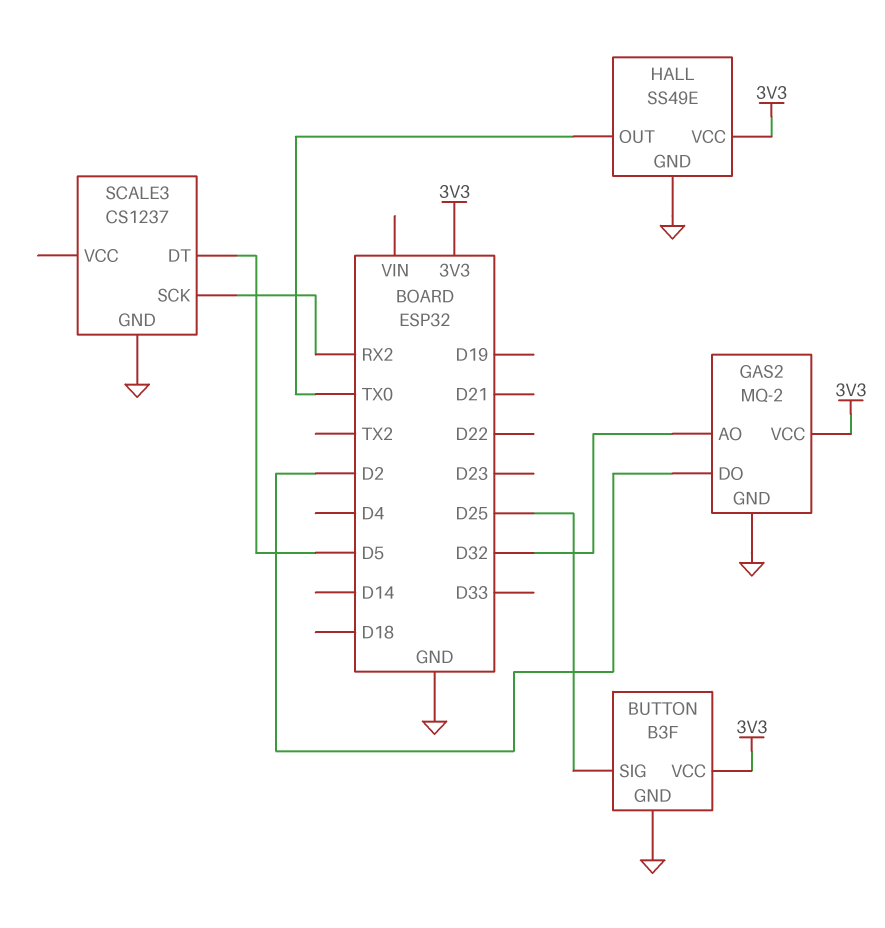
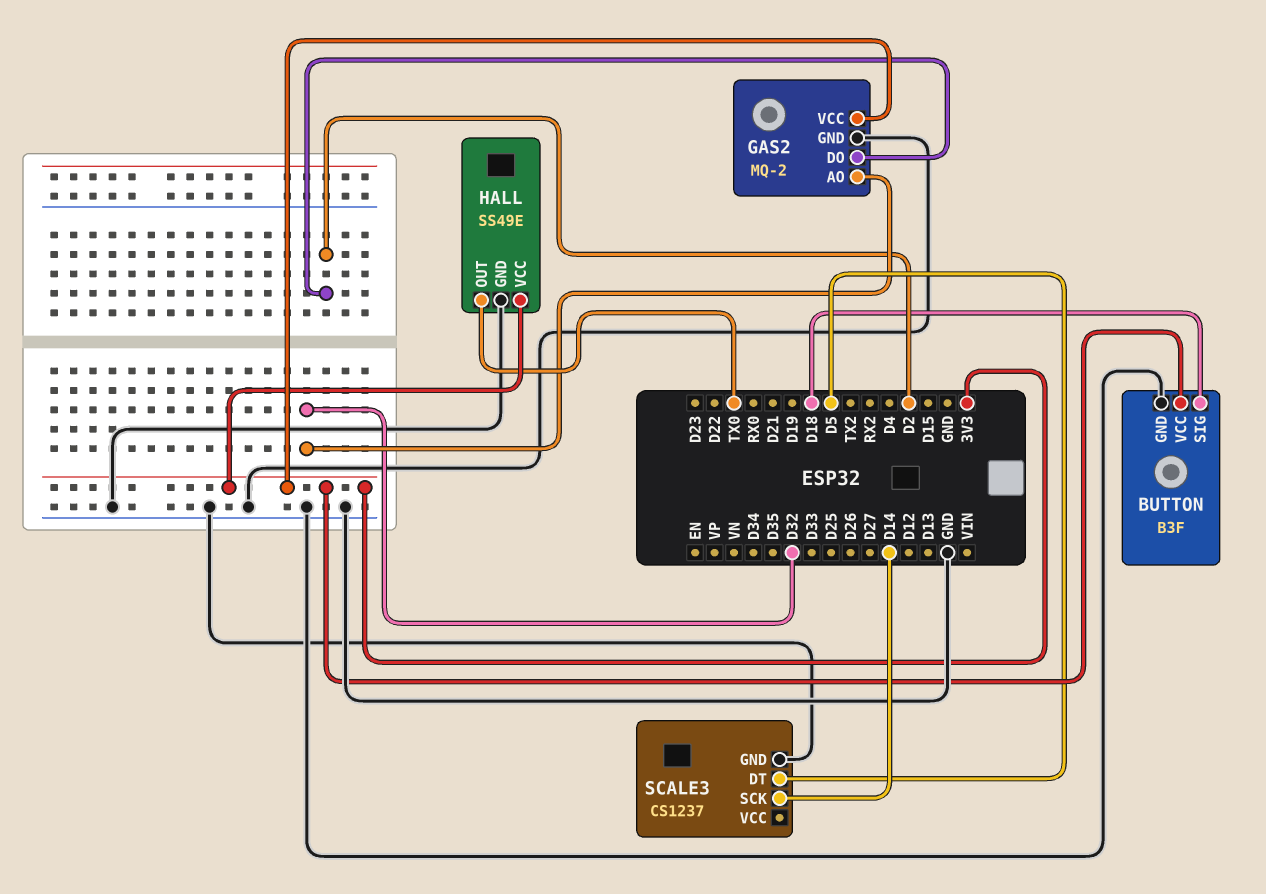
BUTTON pin SIG: D25 -> D18
SCALE3 pin SCK: RX2 -> D14

